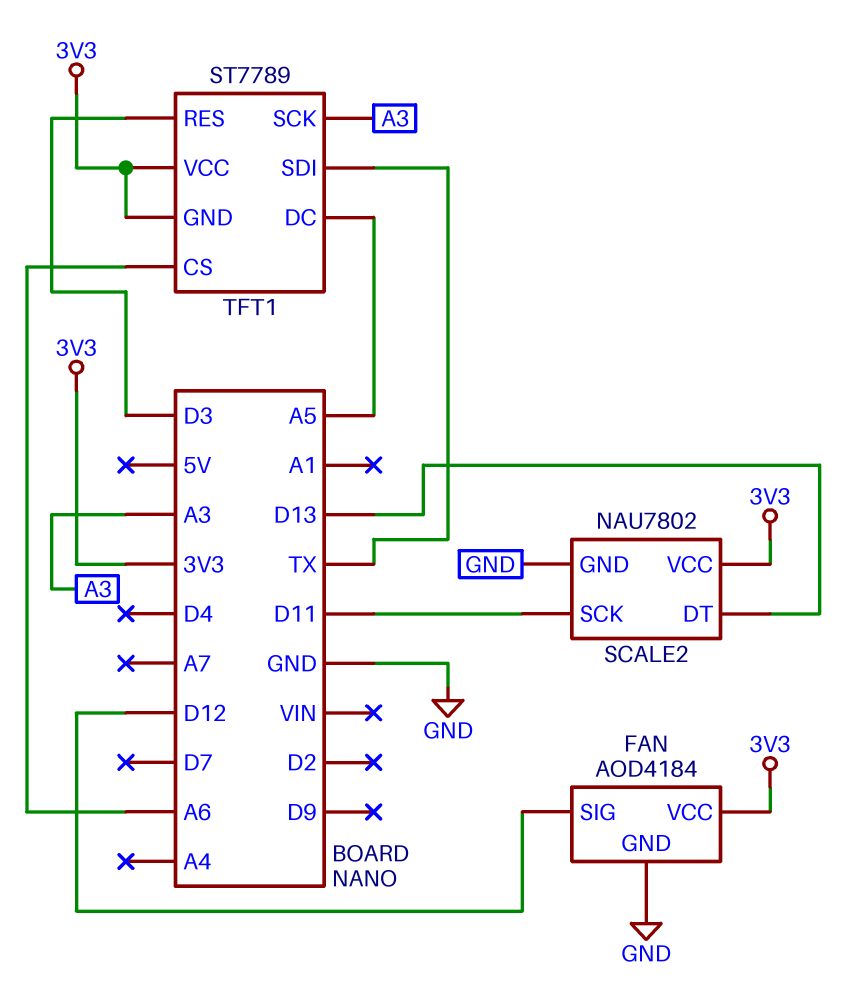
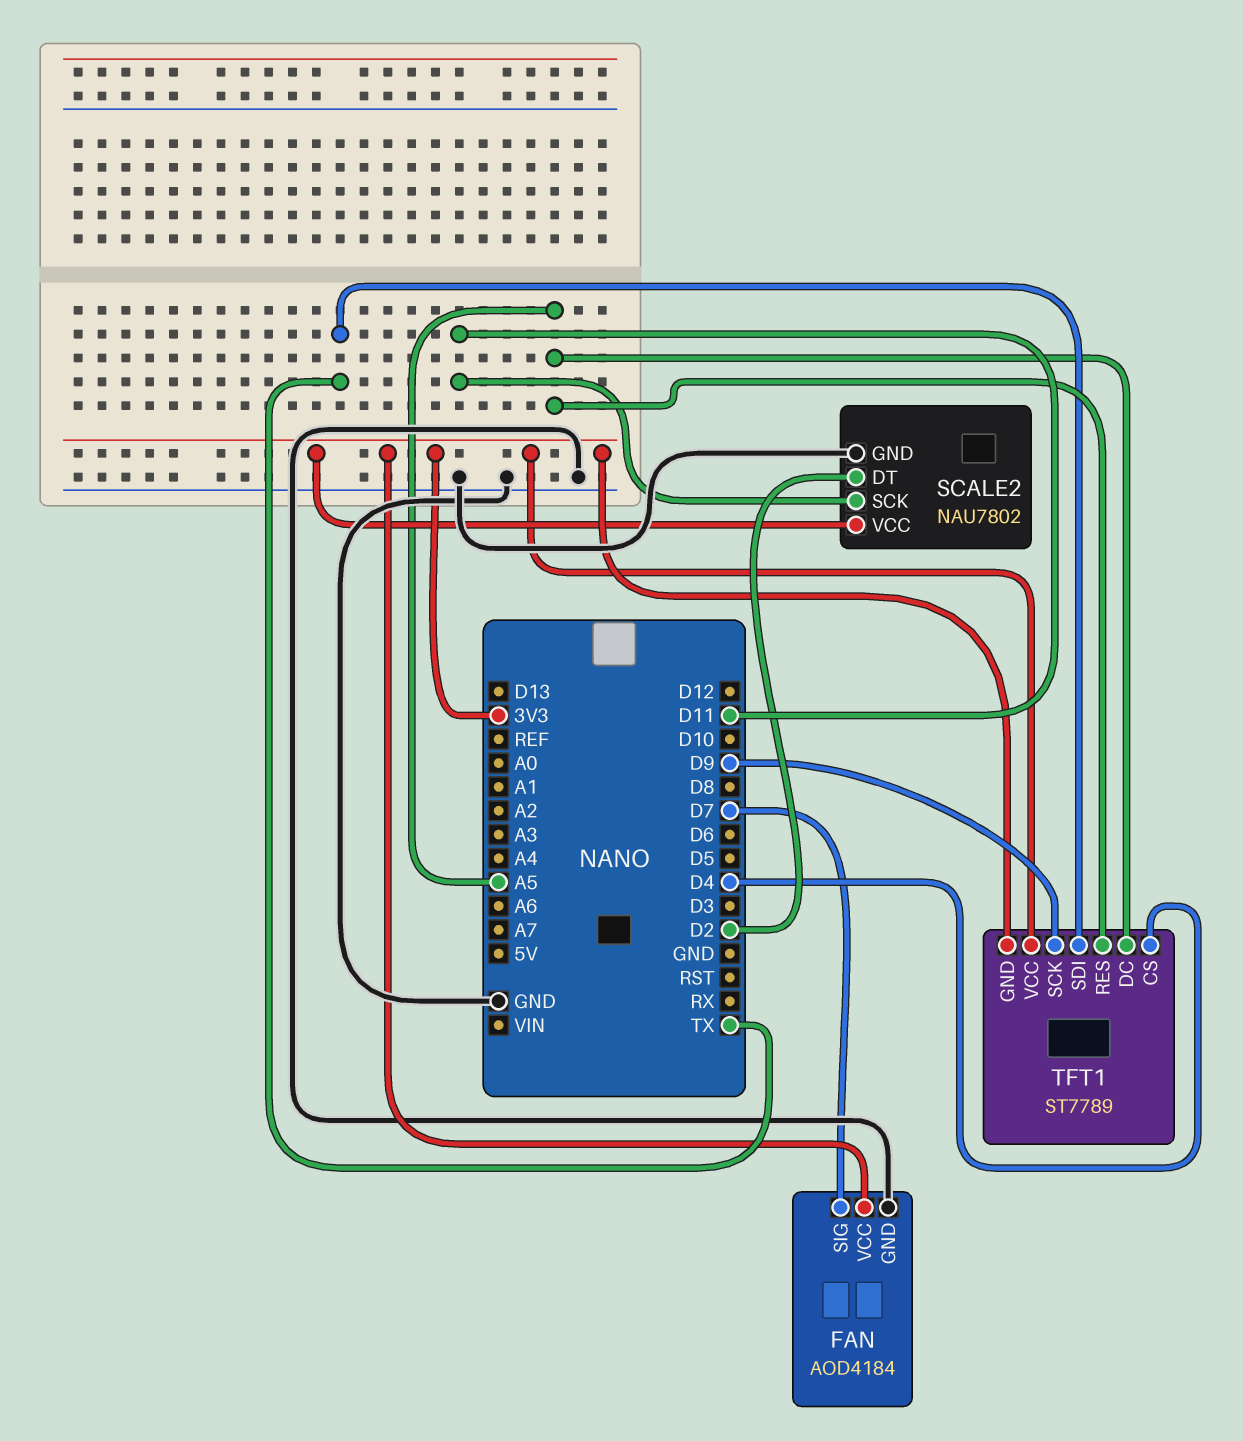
FAN pin SIG: D12 -> D7
SCALE2 pin DT: D13 -> D2
TFT1 pin CS: A6 -> D4
TFT1 pin RES: D3 -> A5
TFT1 pin SCK: A3 -> D9

